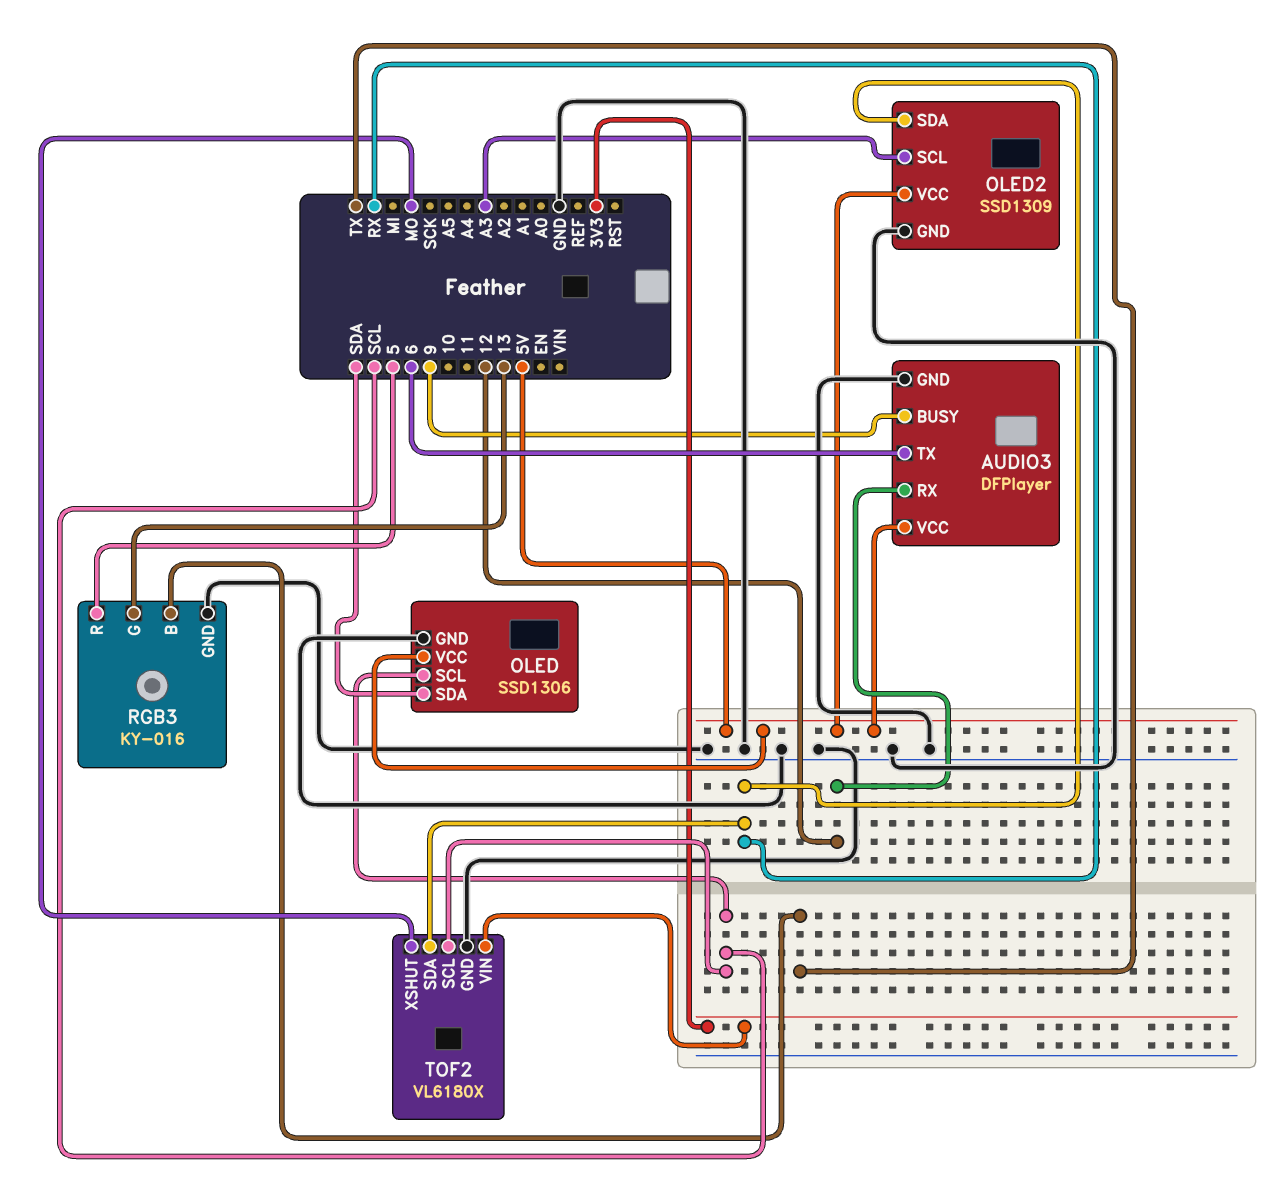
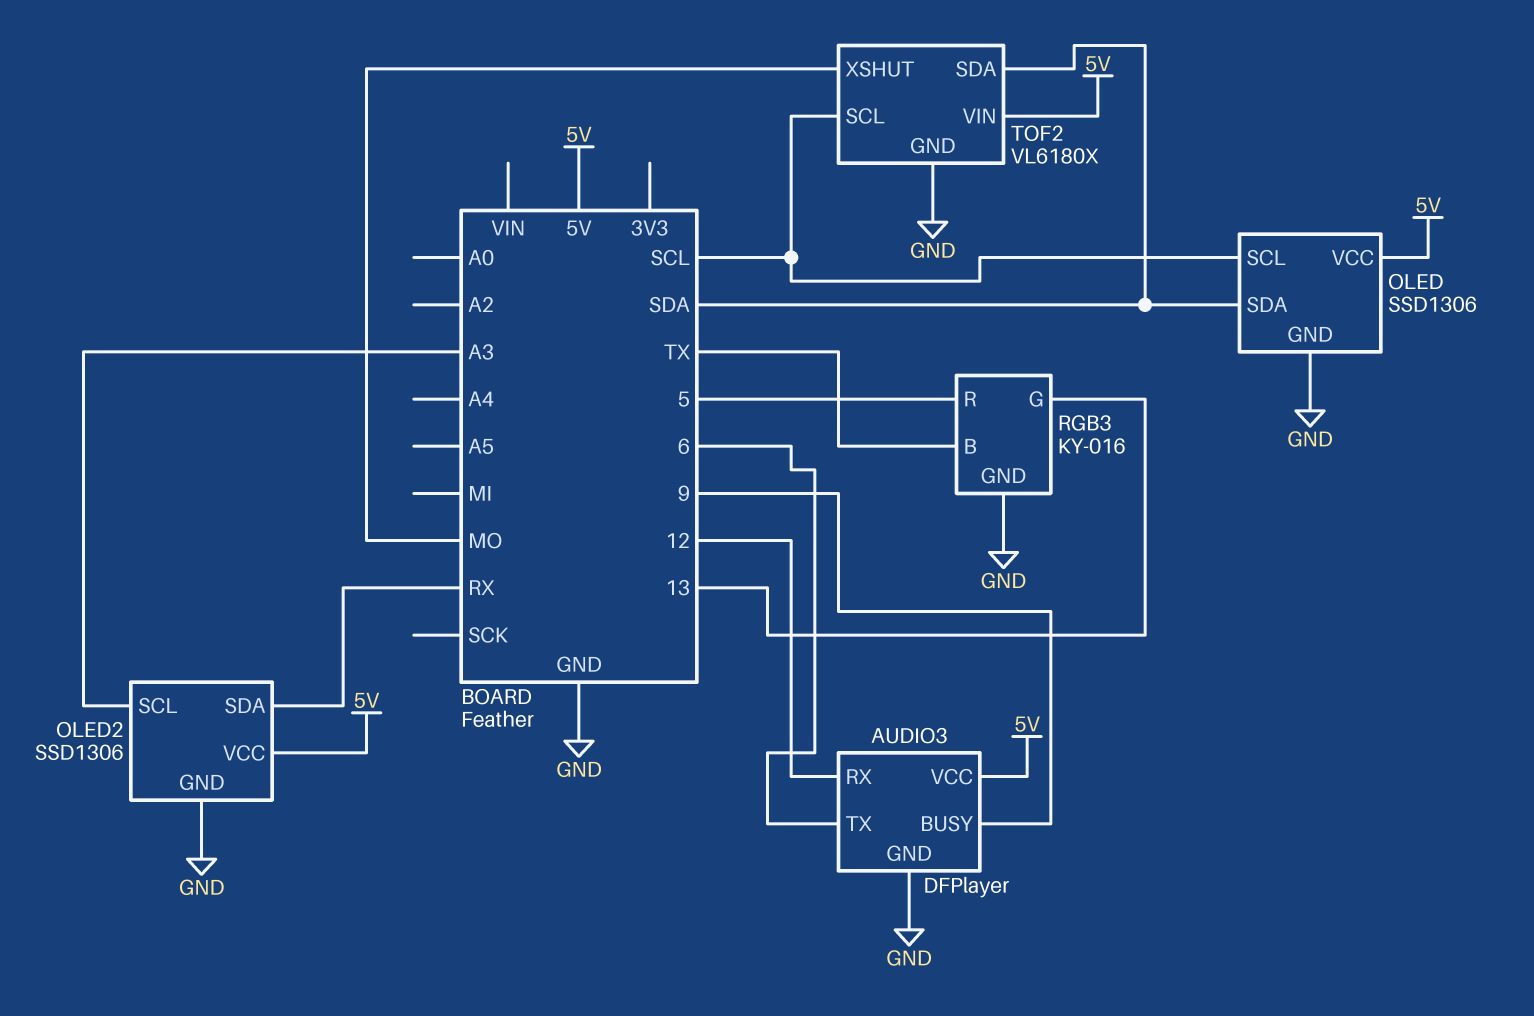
OLED2: SSD1309 -> SSD1306
TOF2 pin SDA: RX -> SDA
TOF2 pin VIN: 3V3 -> 5V

